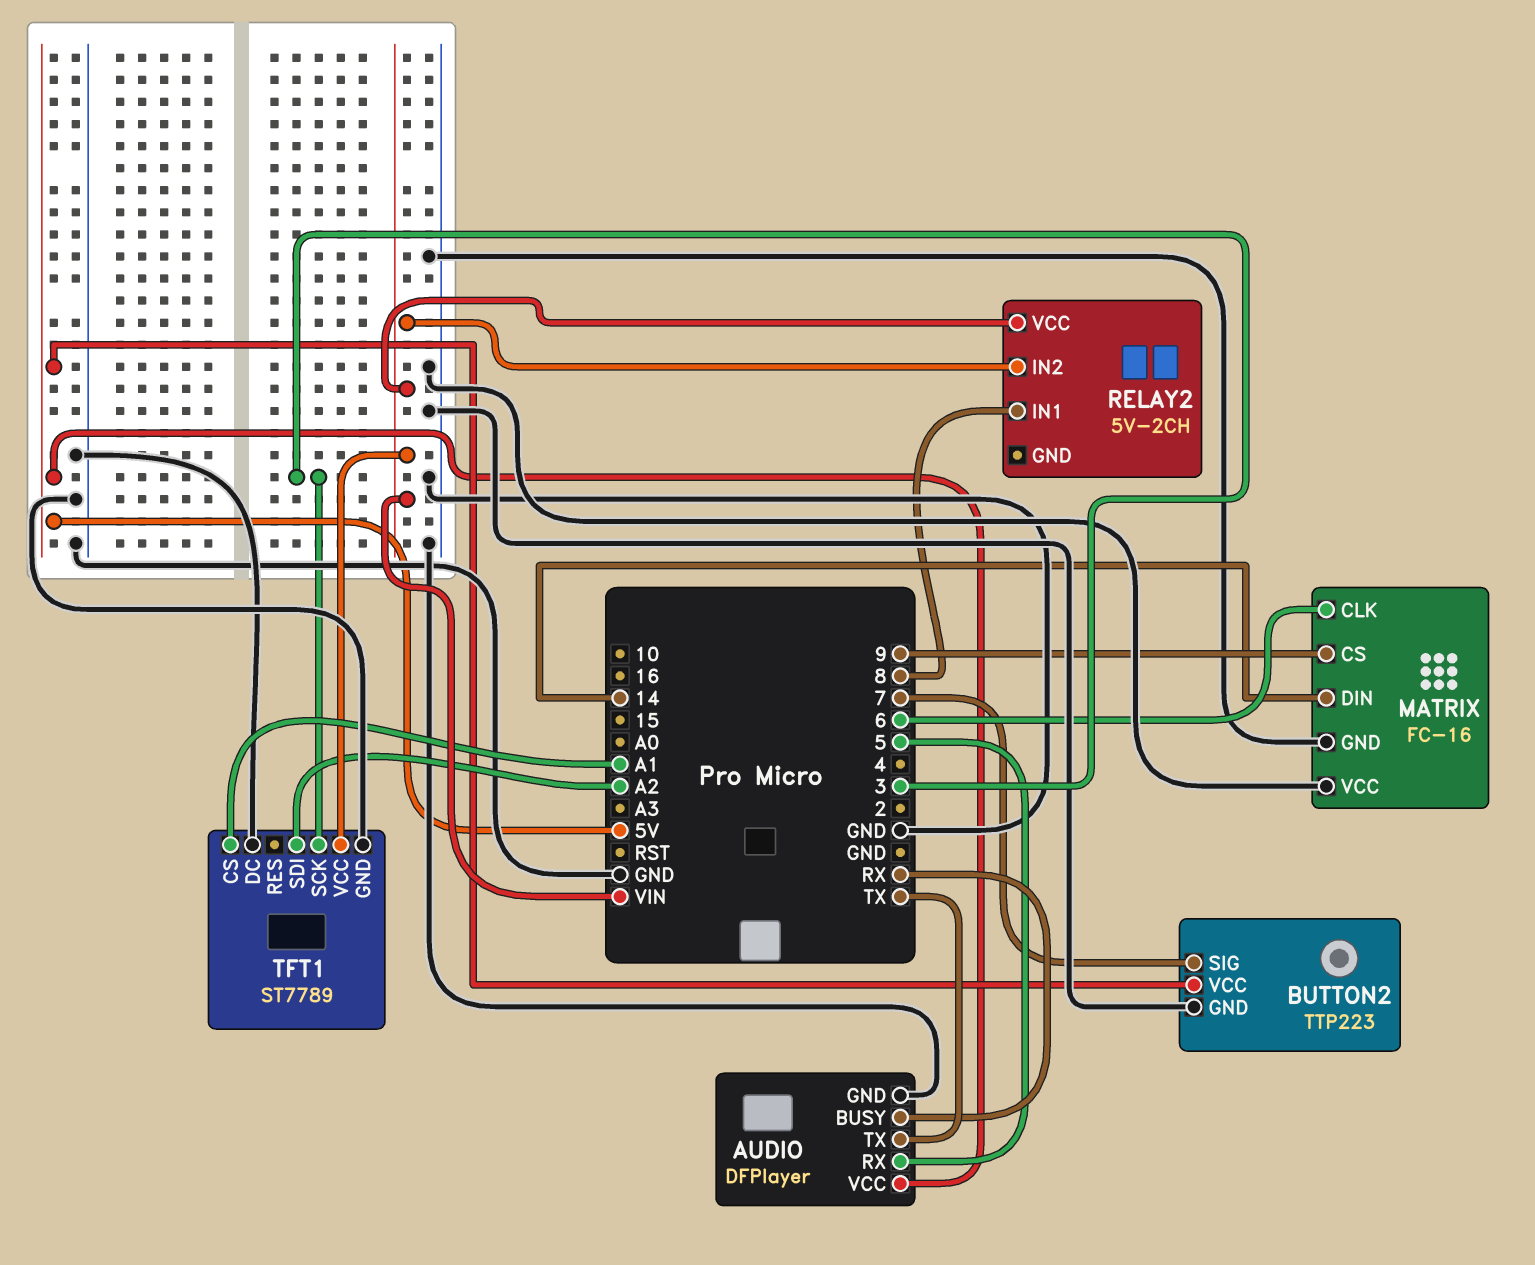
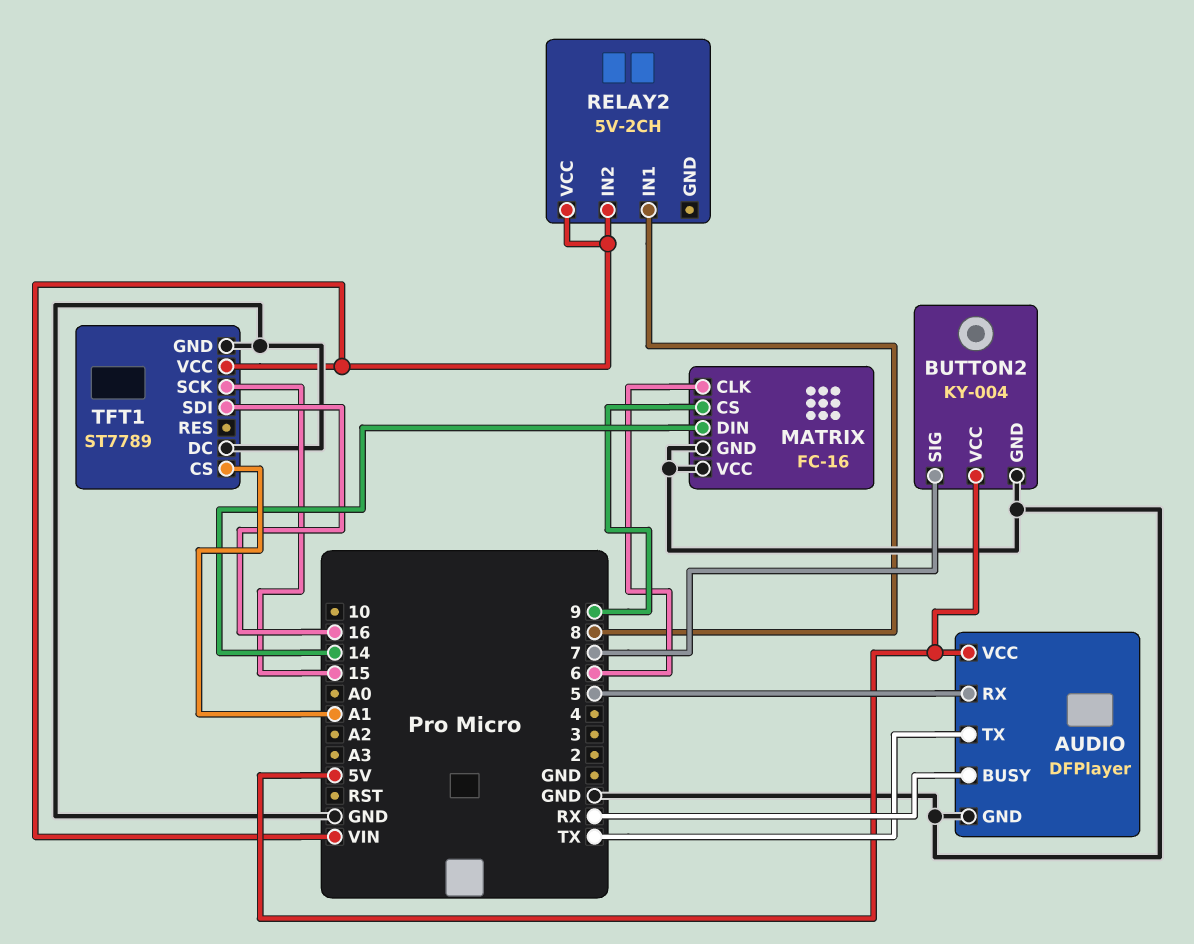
BUTTON2: TTP223 -> KY-004
TFT1 pin SCK: 3 -> 15
TFT1 pin SDI: A2 -> 16

